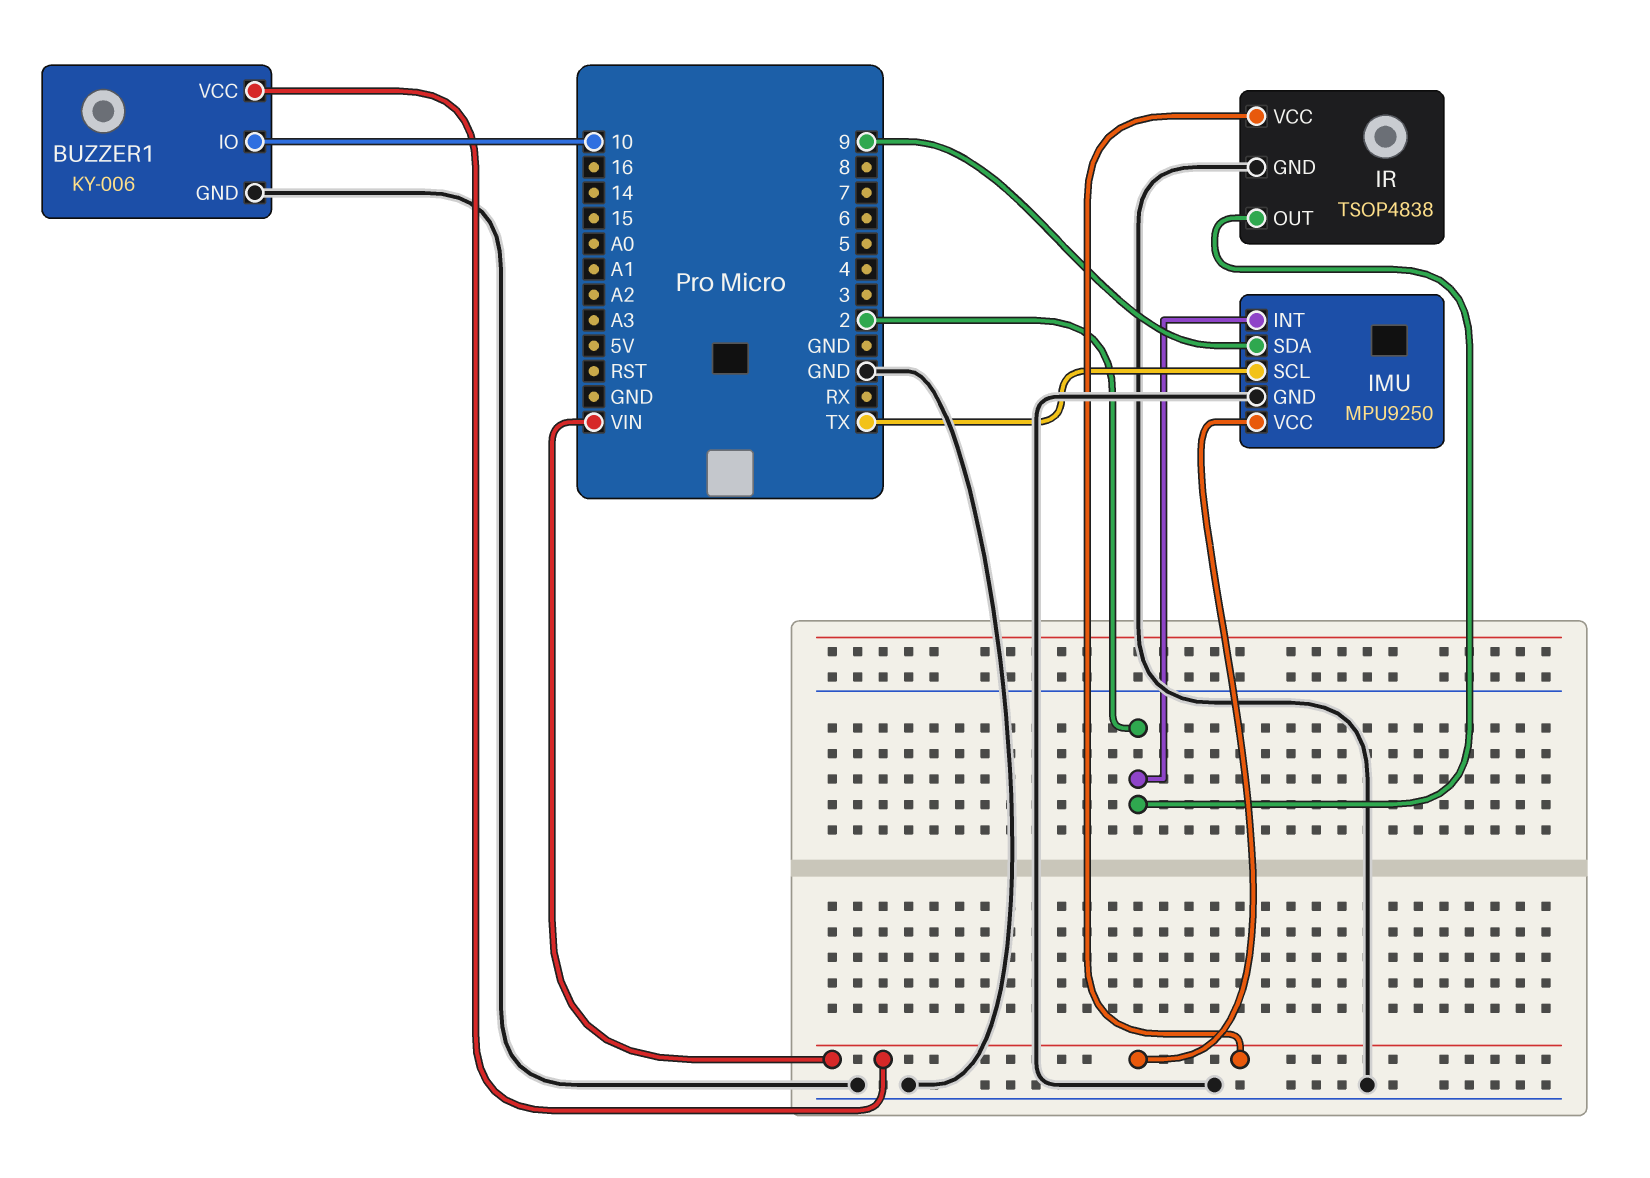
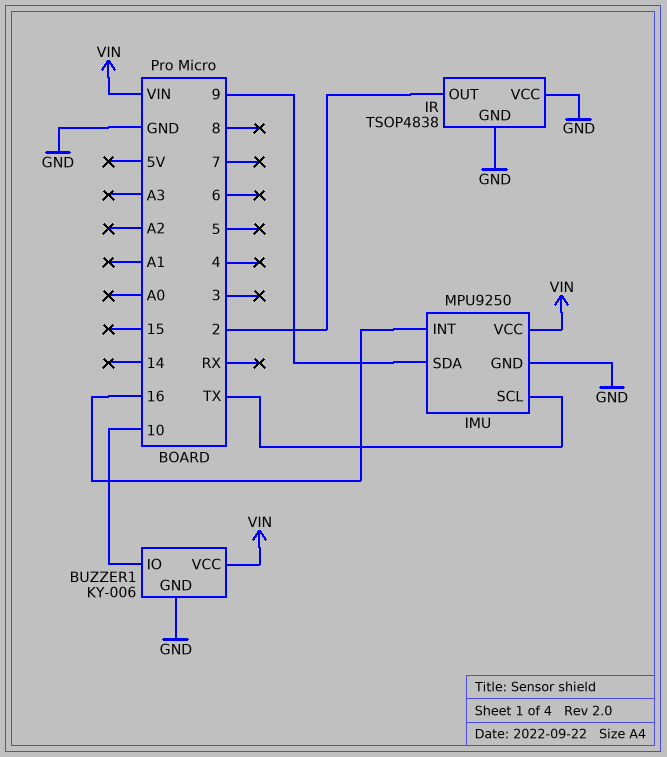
IMU pin INT: 2 -> 16
IR pin VCC: VIN -> GND

